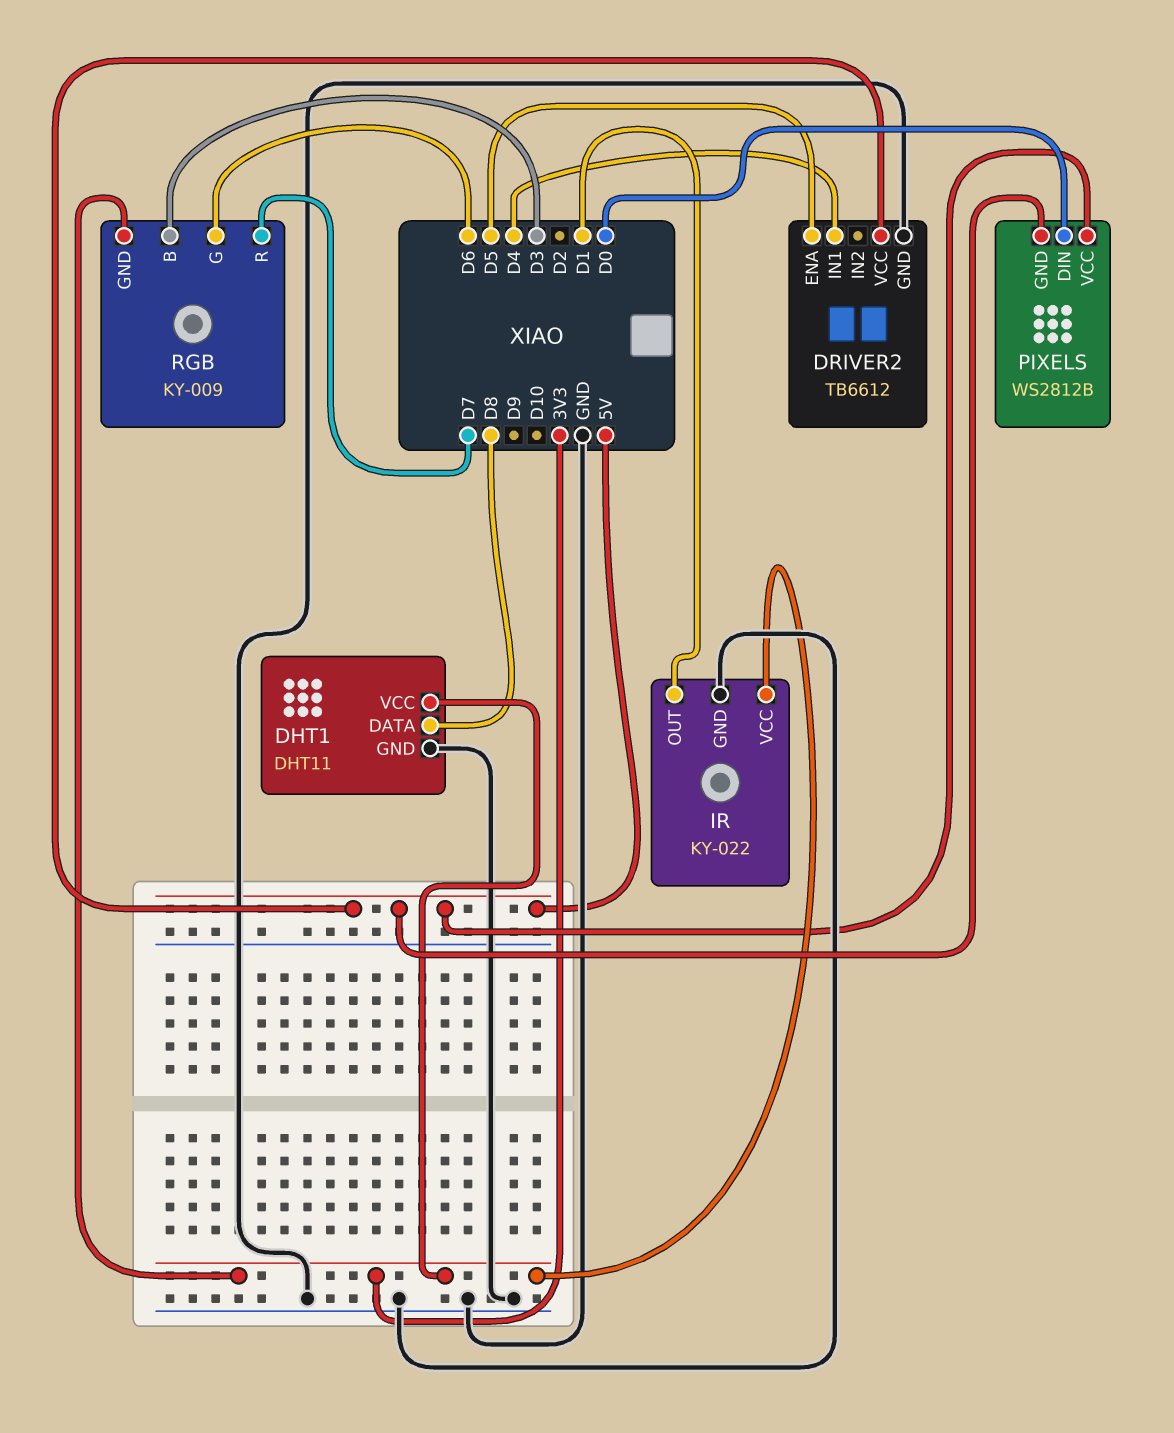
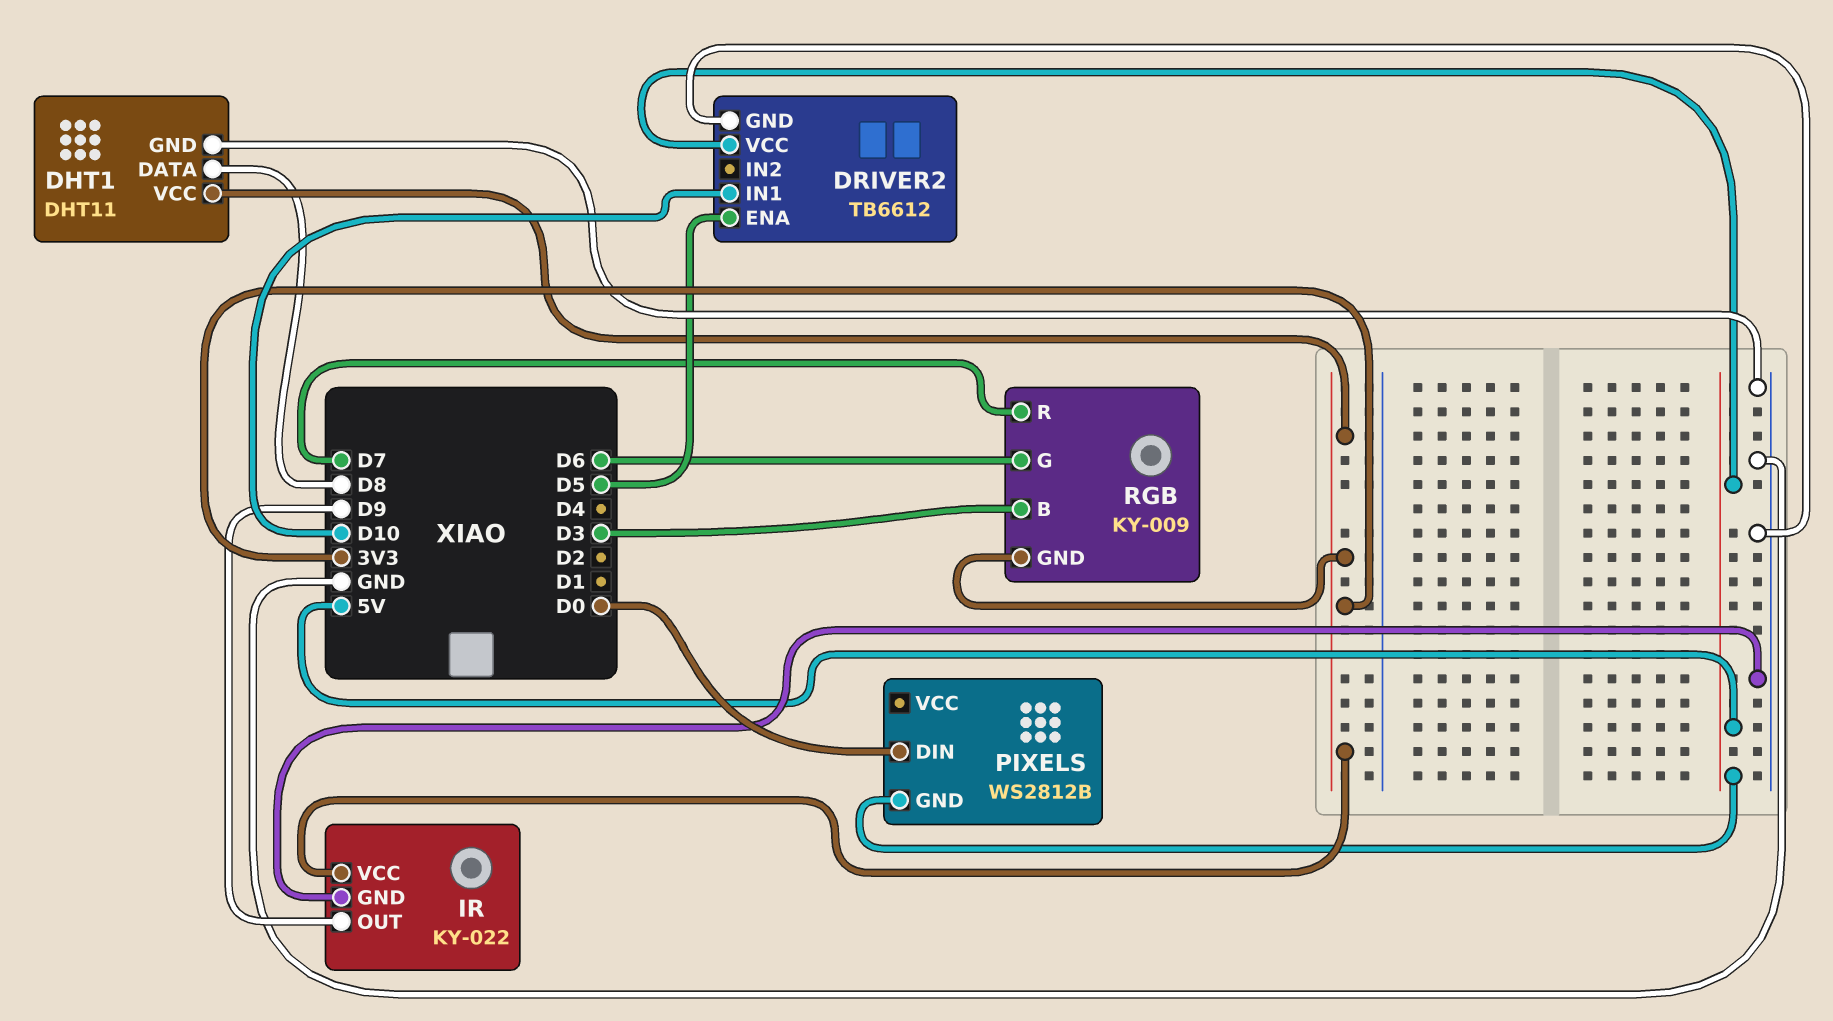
DRIVER2 pin IN1: D4 -> D10
IR pin OUT: D1 -> D9
PIXELS pin VCC: 5V -> none

